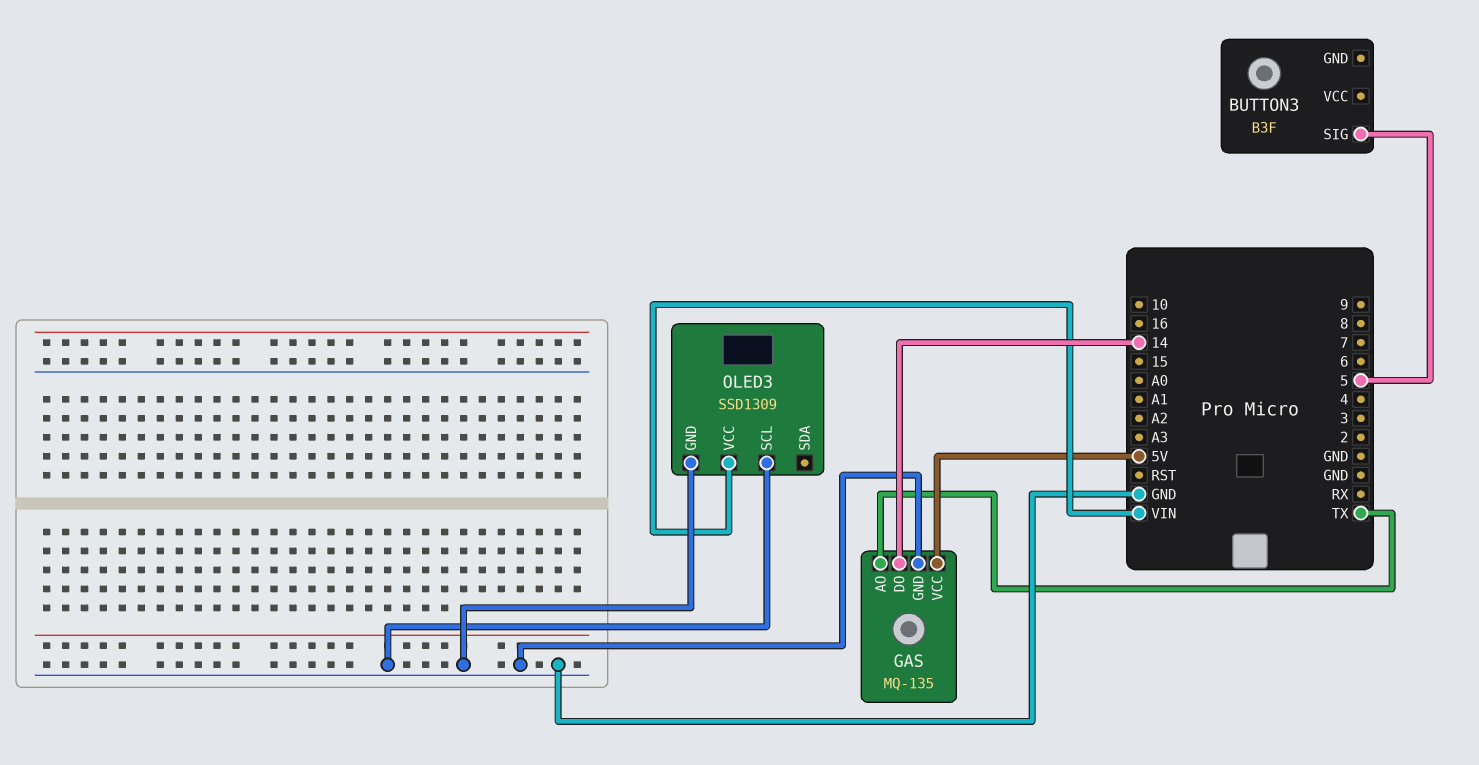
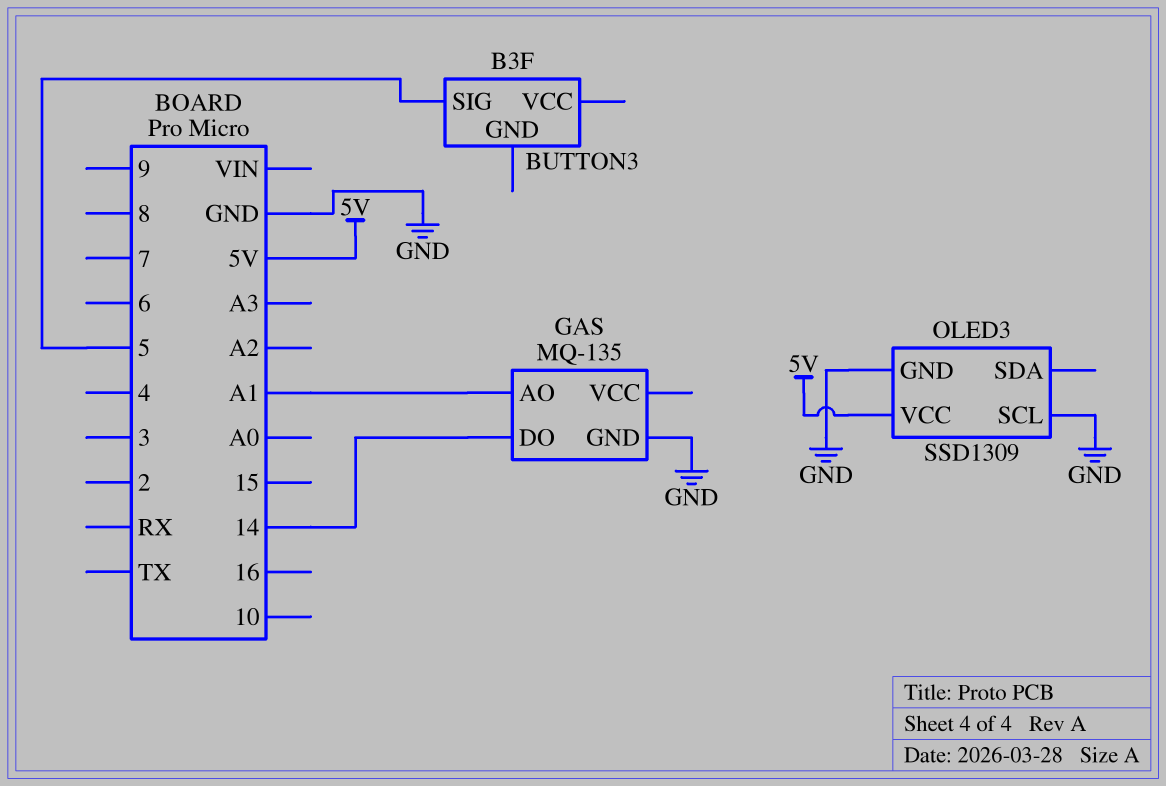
GAS pin AO: TX -> A1
GAS pin VCC: 5V -> none
OLED3 pin VCC: VIN -> 5V

